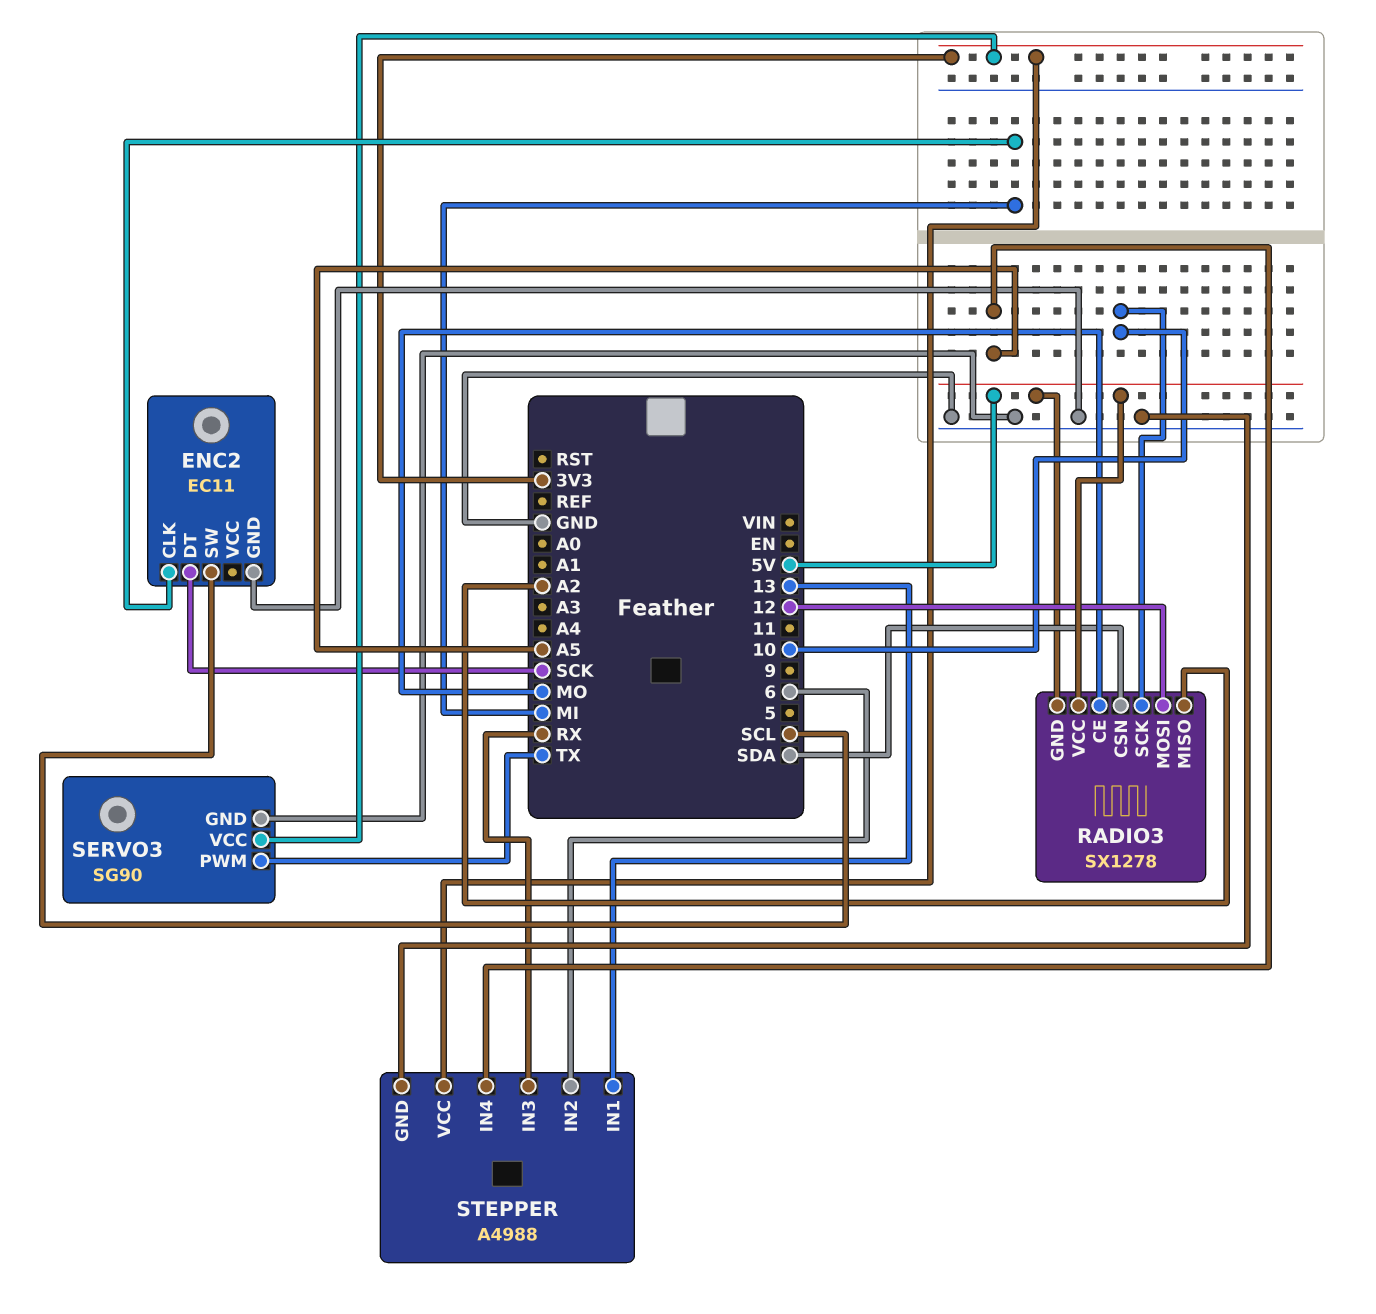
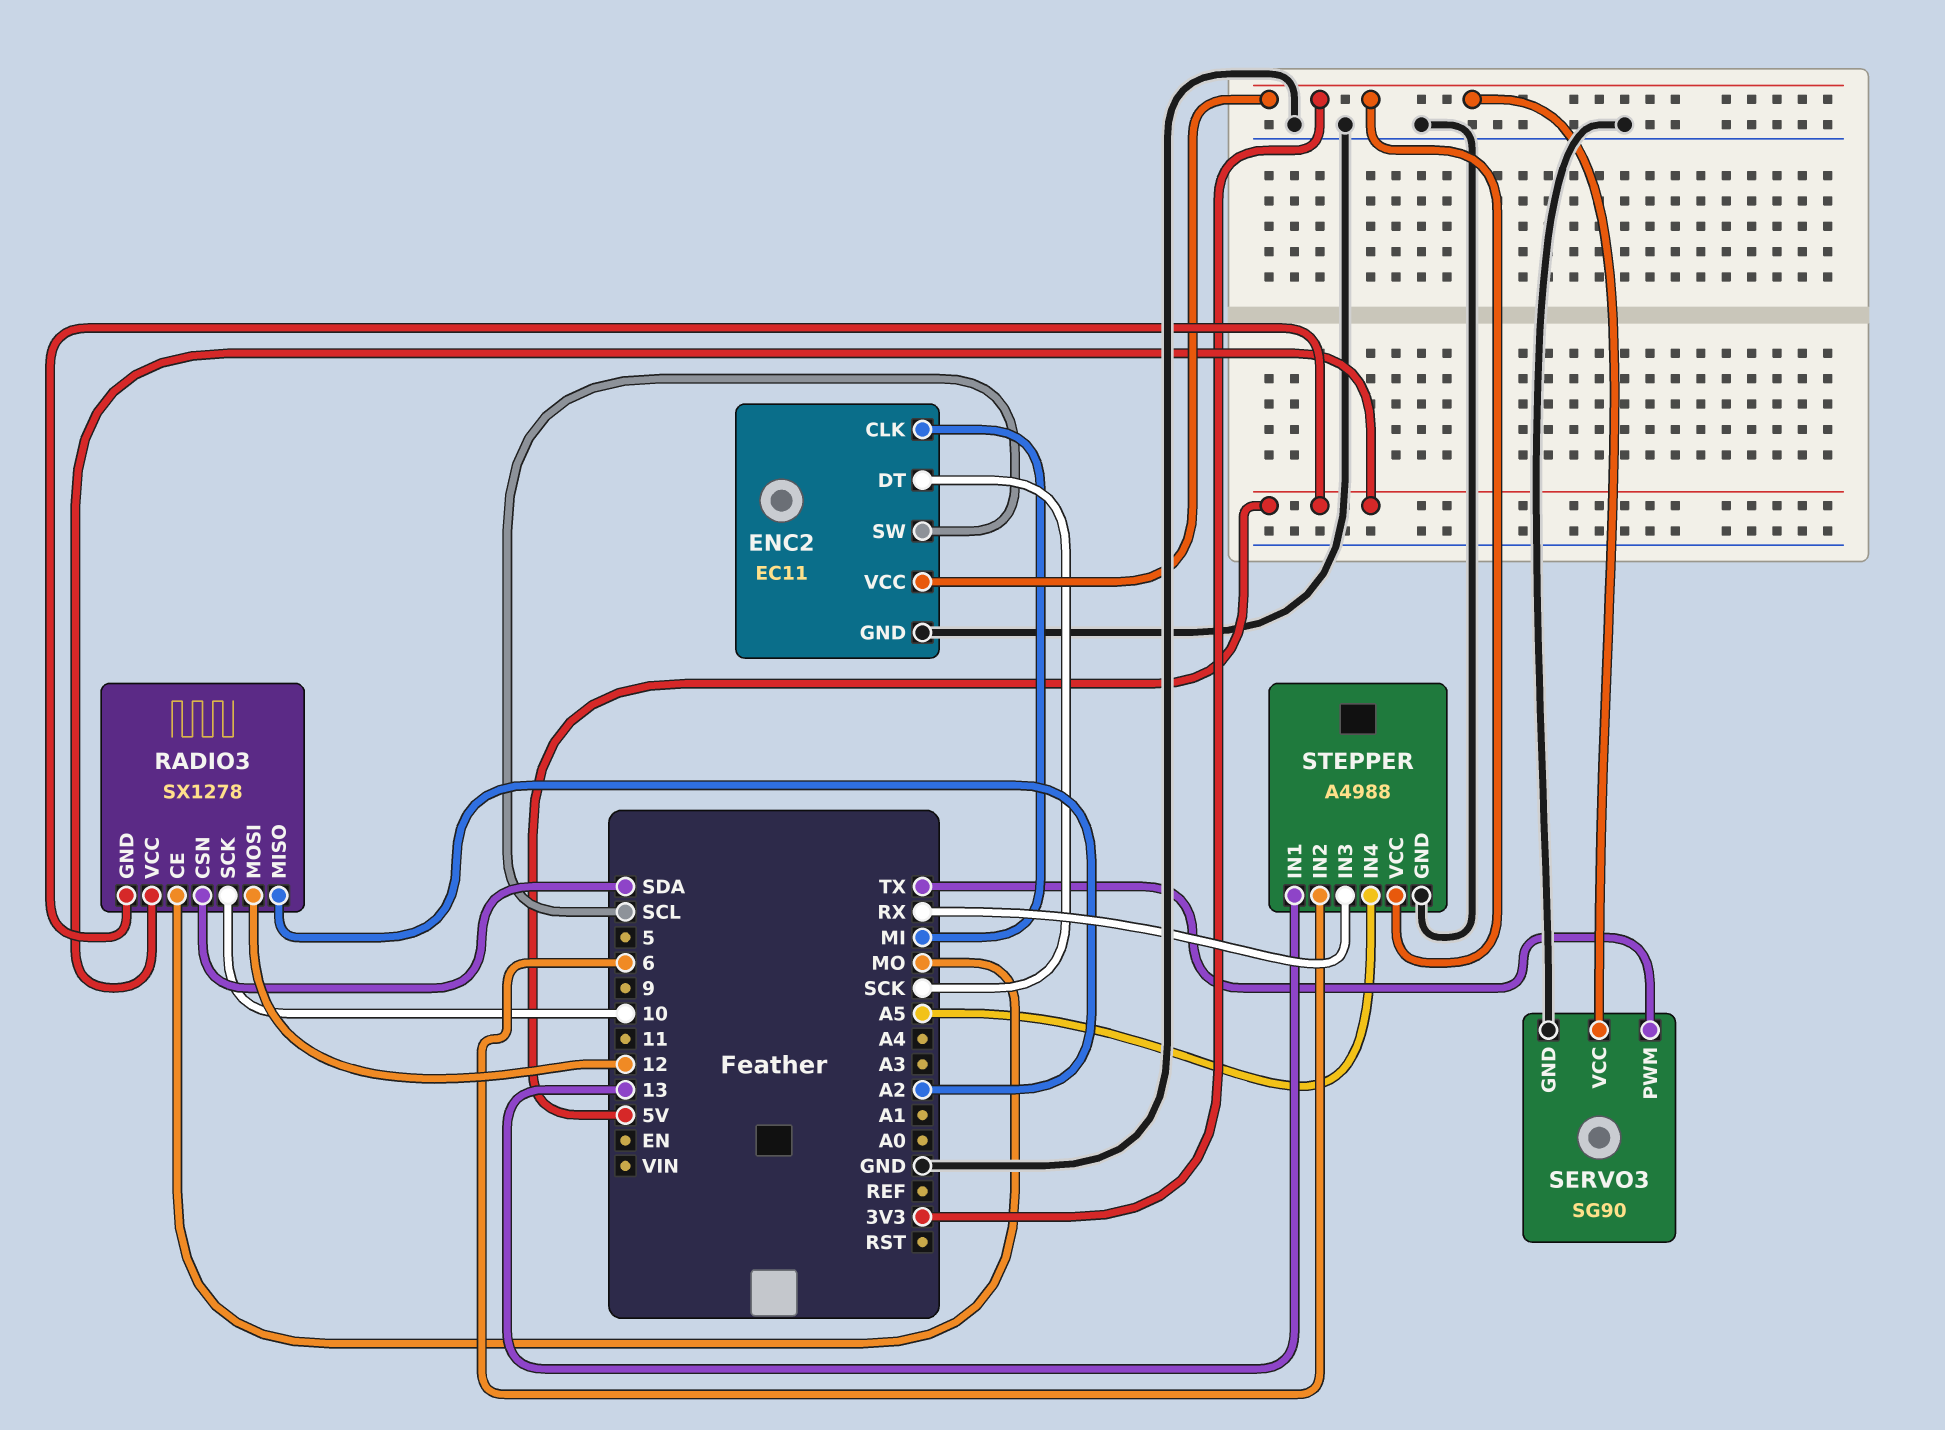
ENC2 pin VCC: none -> 3V3

